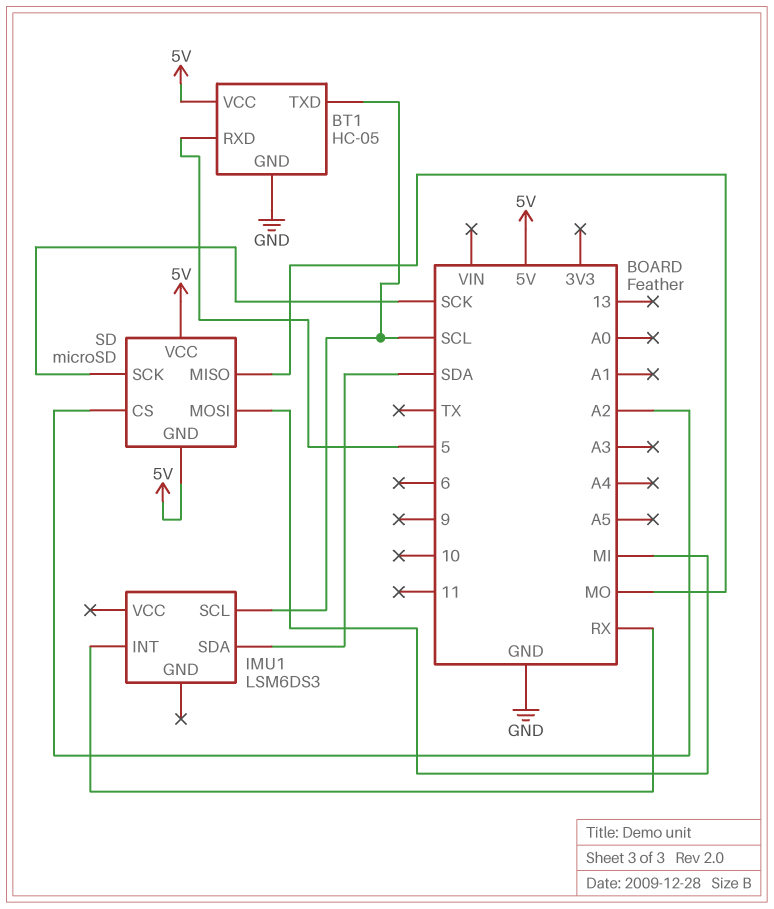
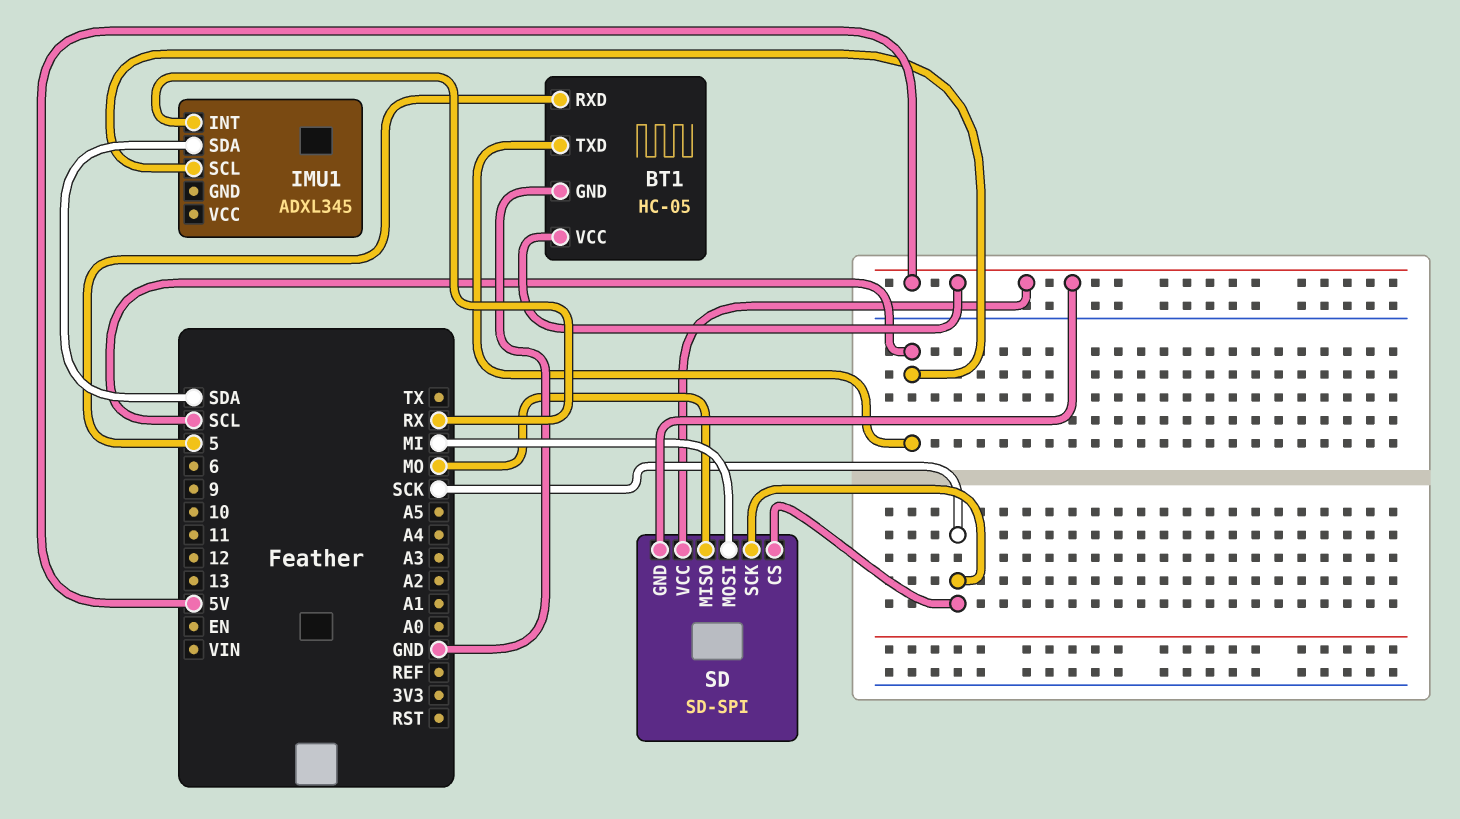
IMU1: LSM6DS3 -> ADXL345
SD: microSD -> SD-SPI
SD pin CS: A2 -> SCK

